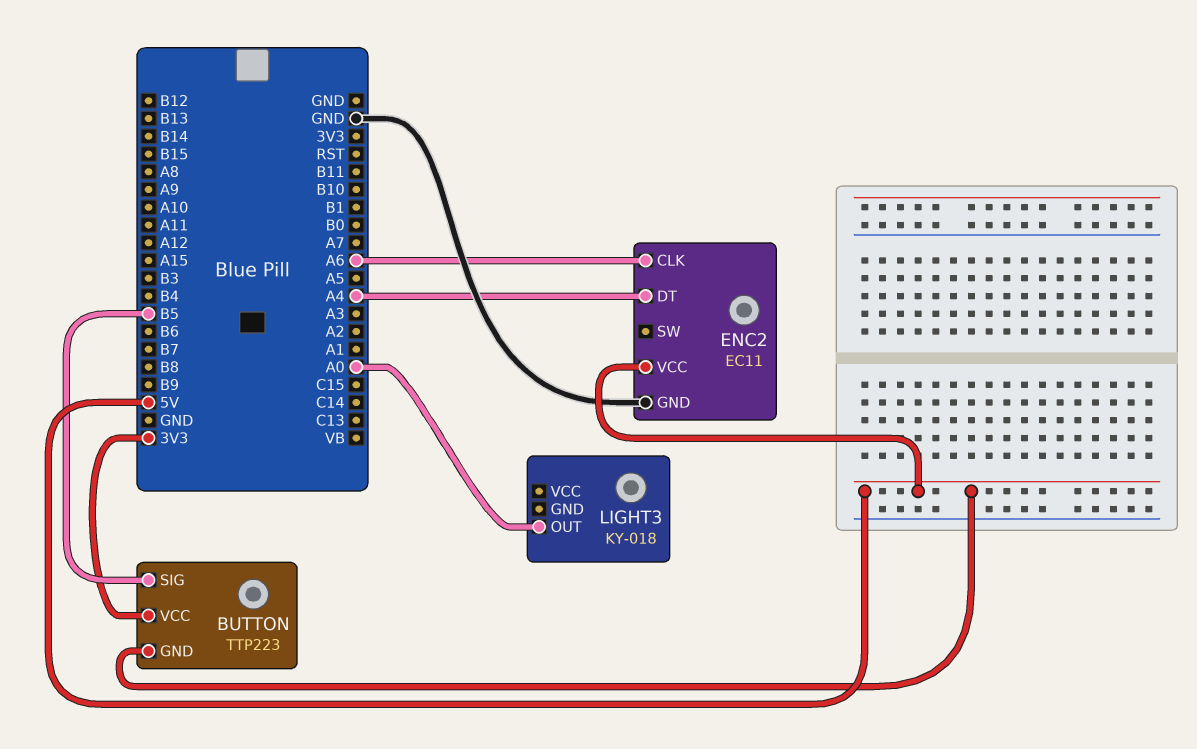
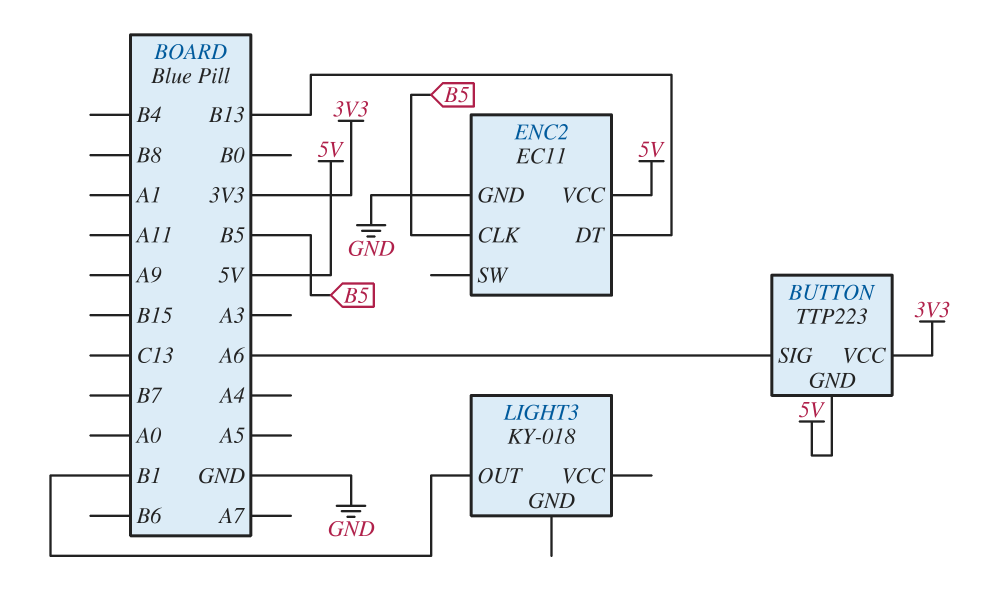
BUTTON pin SIG: B5 -> A6
ENC2 pin CLK: A6 -> B5
ENC2 pin DT: A4 -> B13
LIGHT3 pin OUT: A0 -> B1

